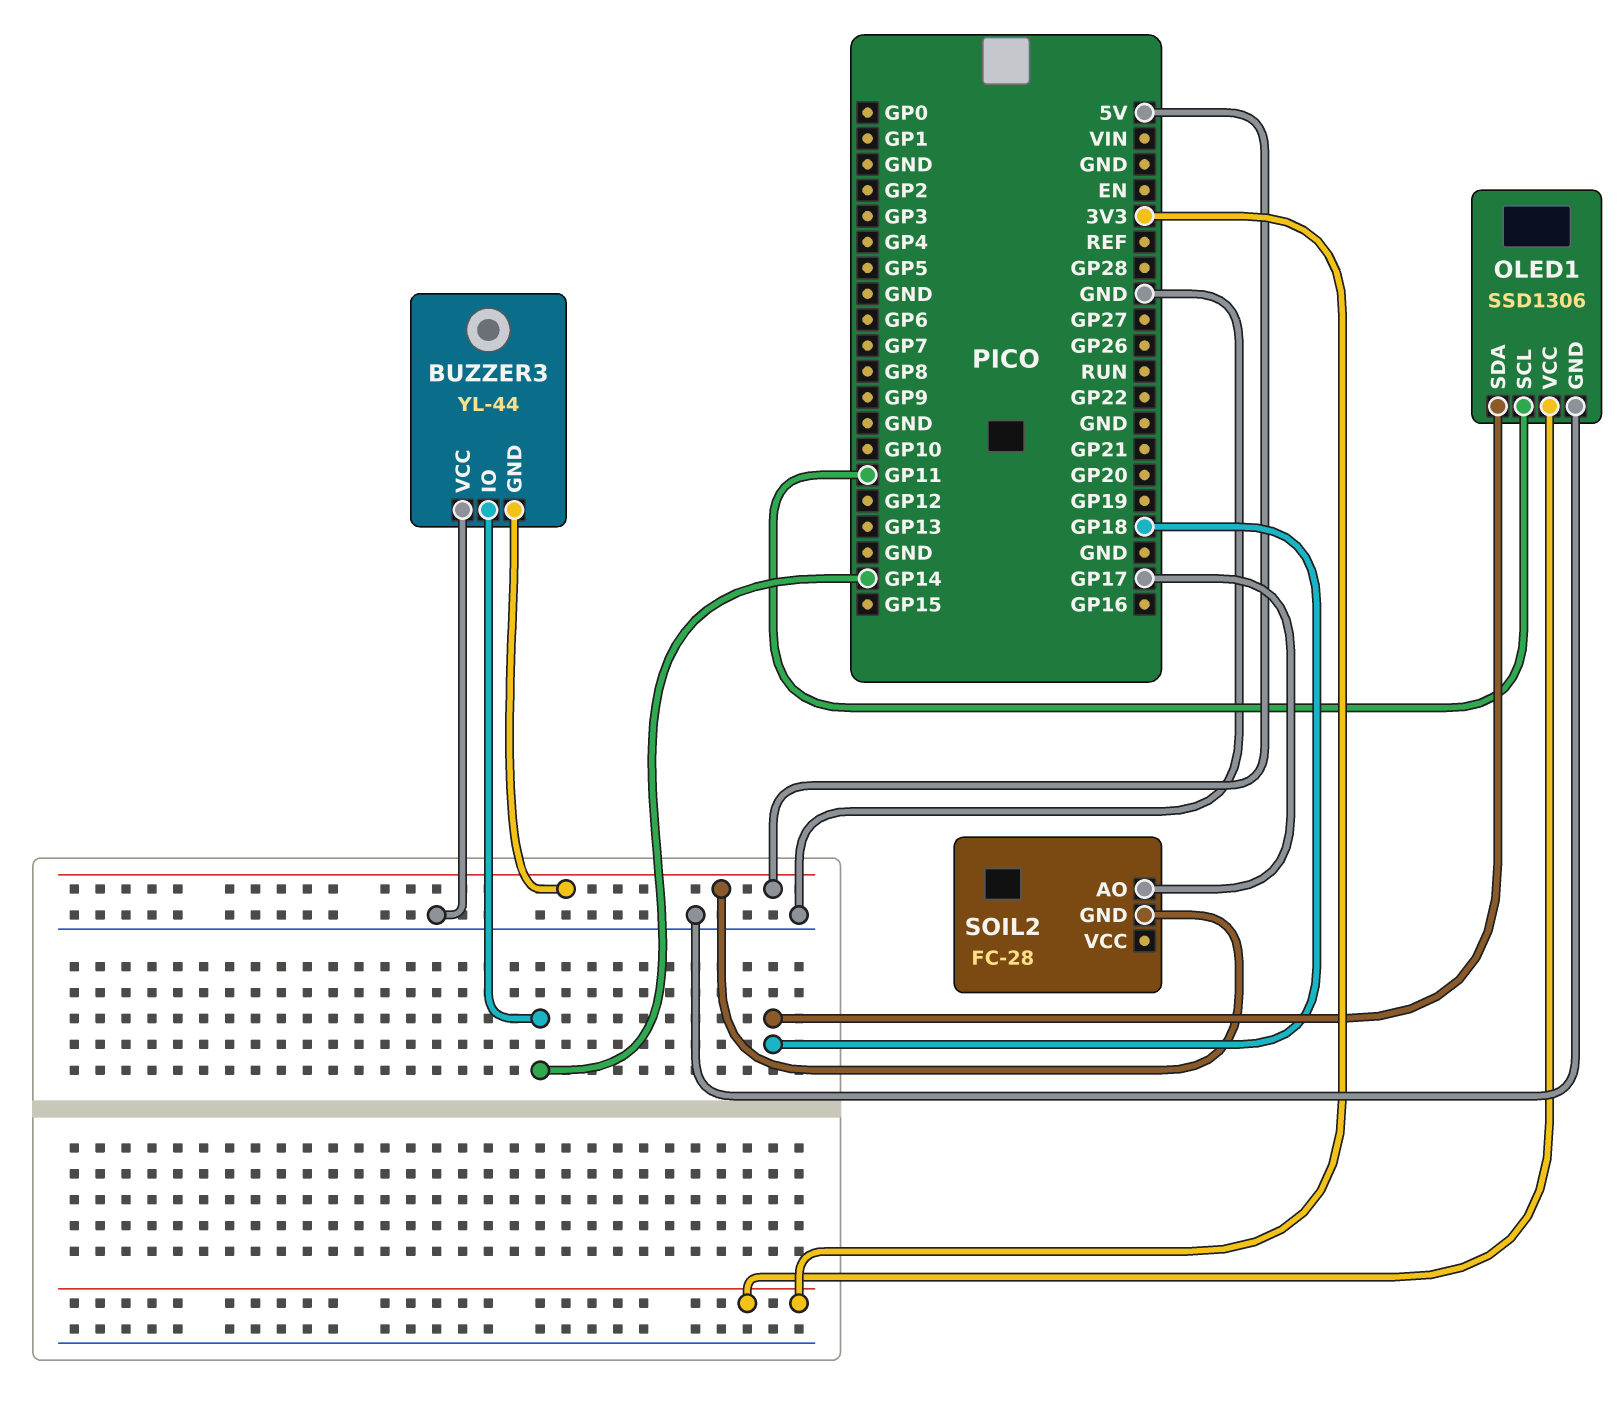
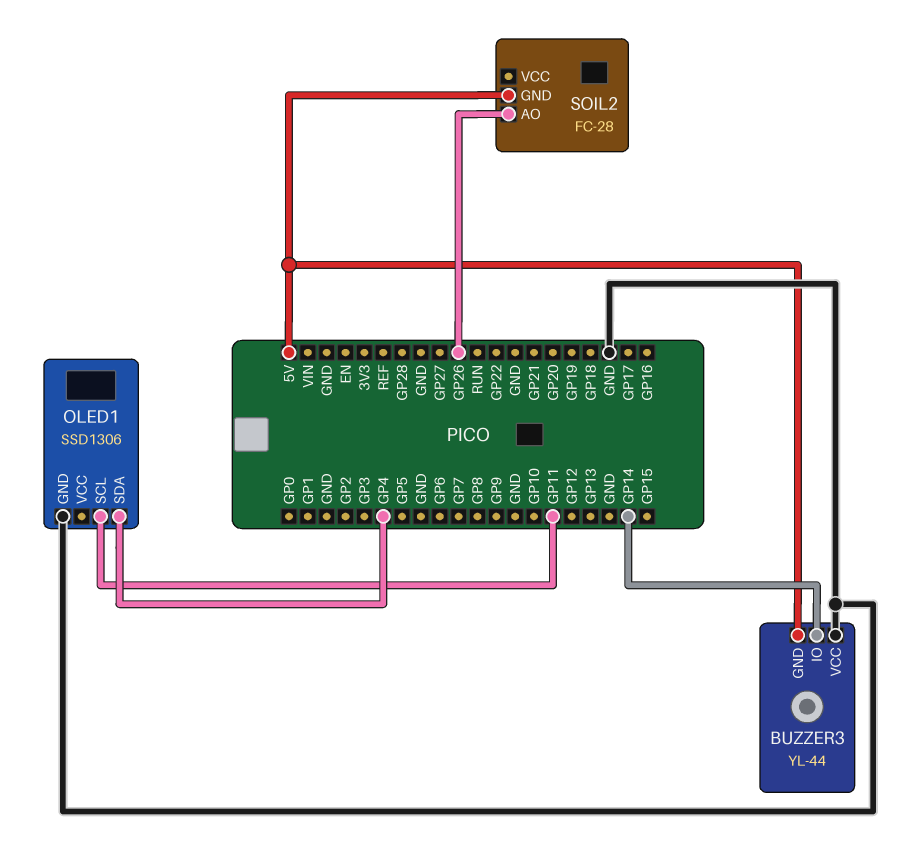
OLED1 pin SDA: GP18 -> GP4
OLED1 pin VCC: 3V3 -> none
SOIL2 pin AO: GP17 -> GP26

